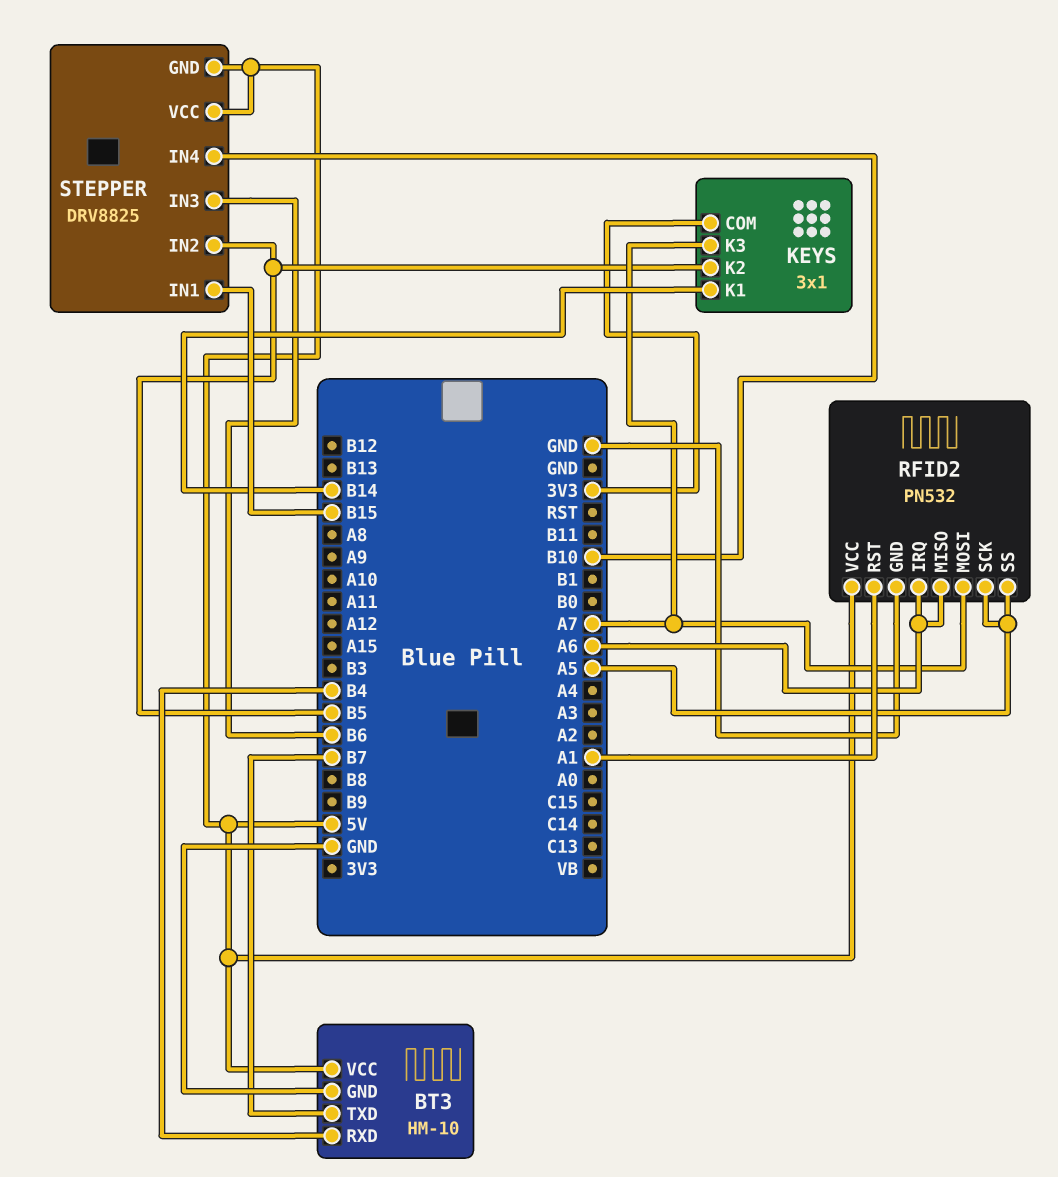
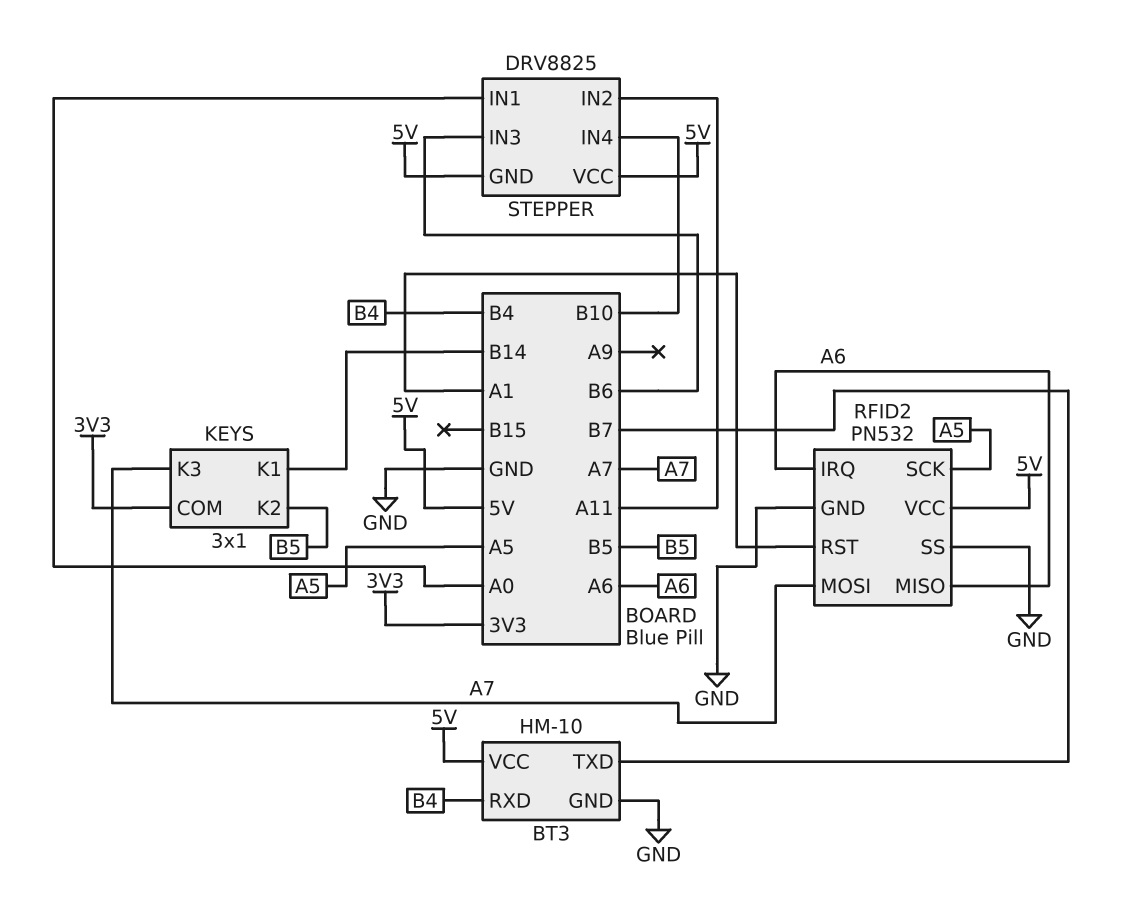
RFID2 pin SS: A5 -> GND
STEPPER pin IN1: B15 -> A0
STEPPER pin IN2: B5 -> A11

